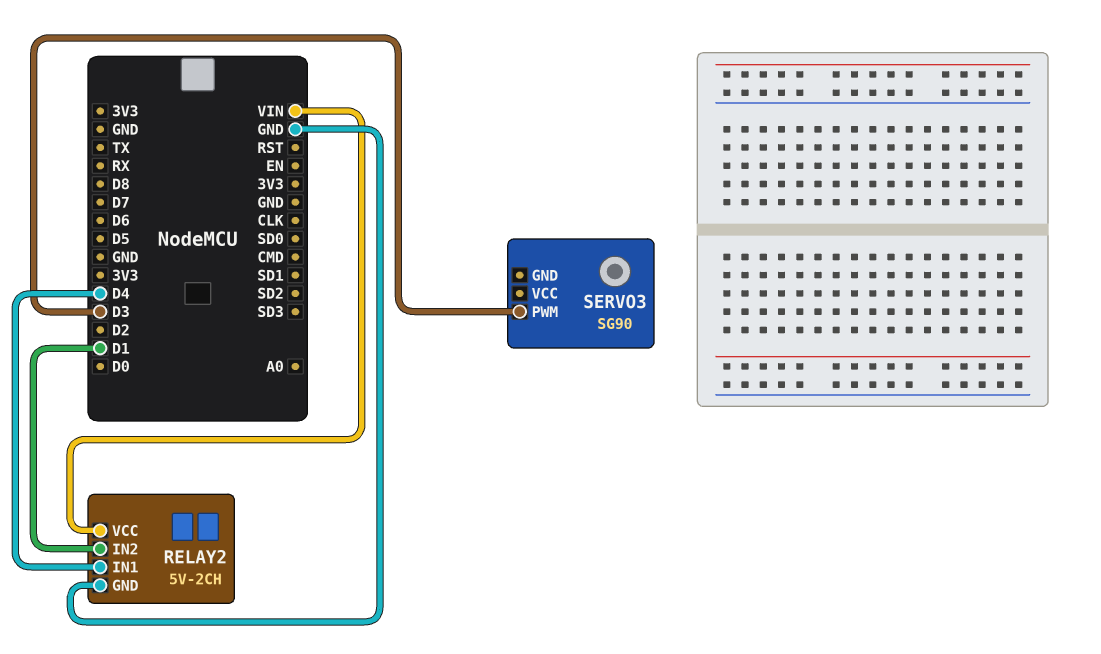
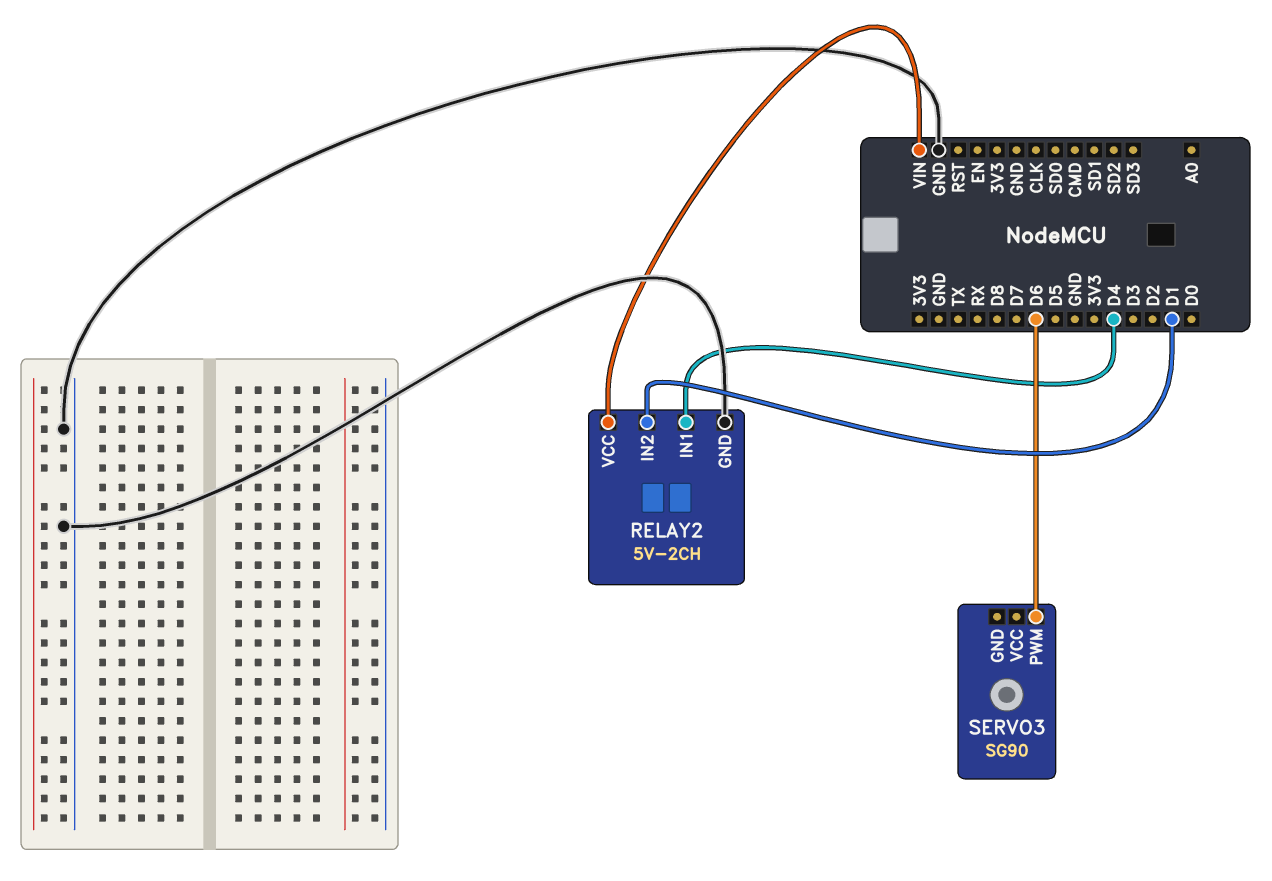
SERVO3 pin PWM: D3 -> D6

